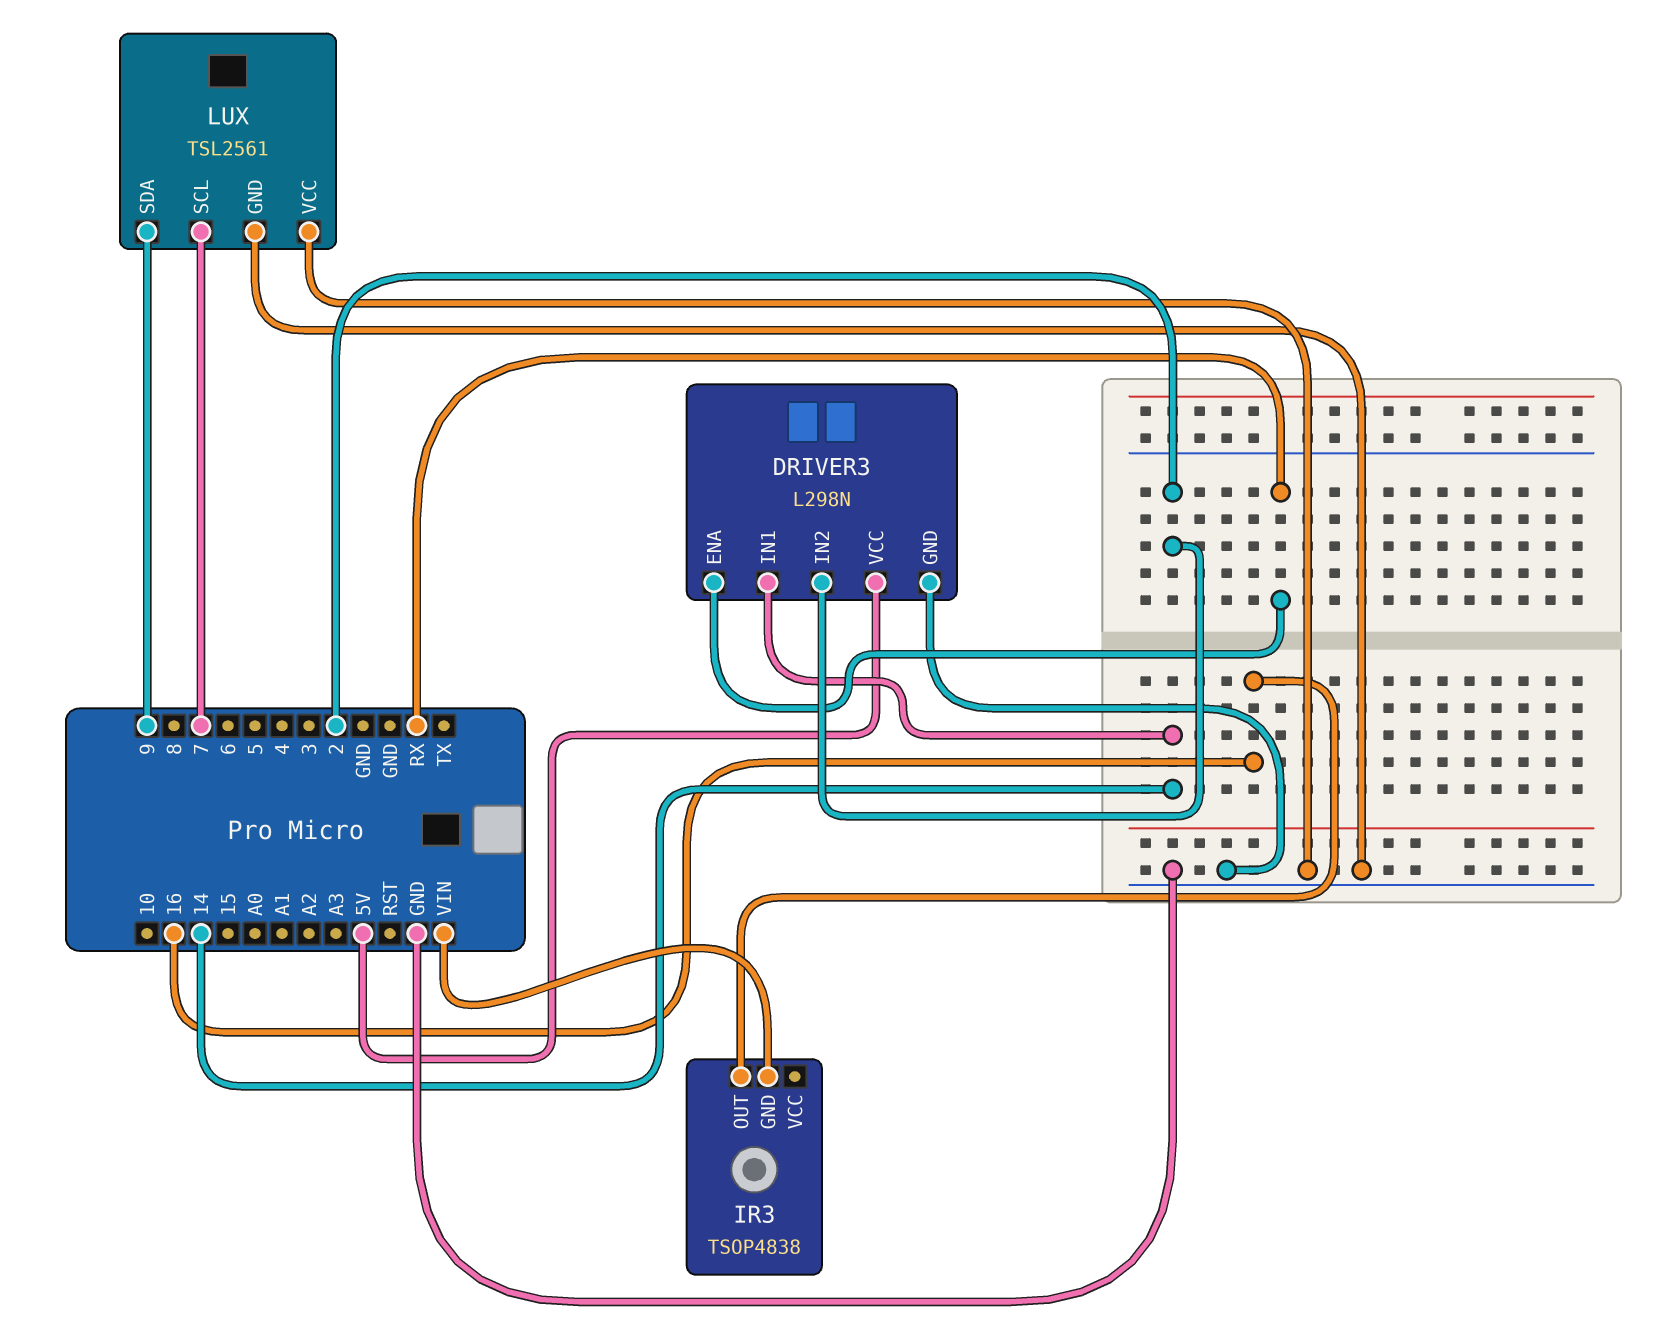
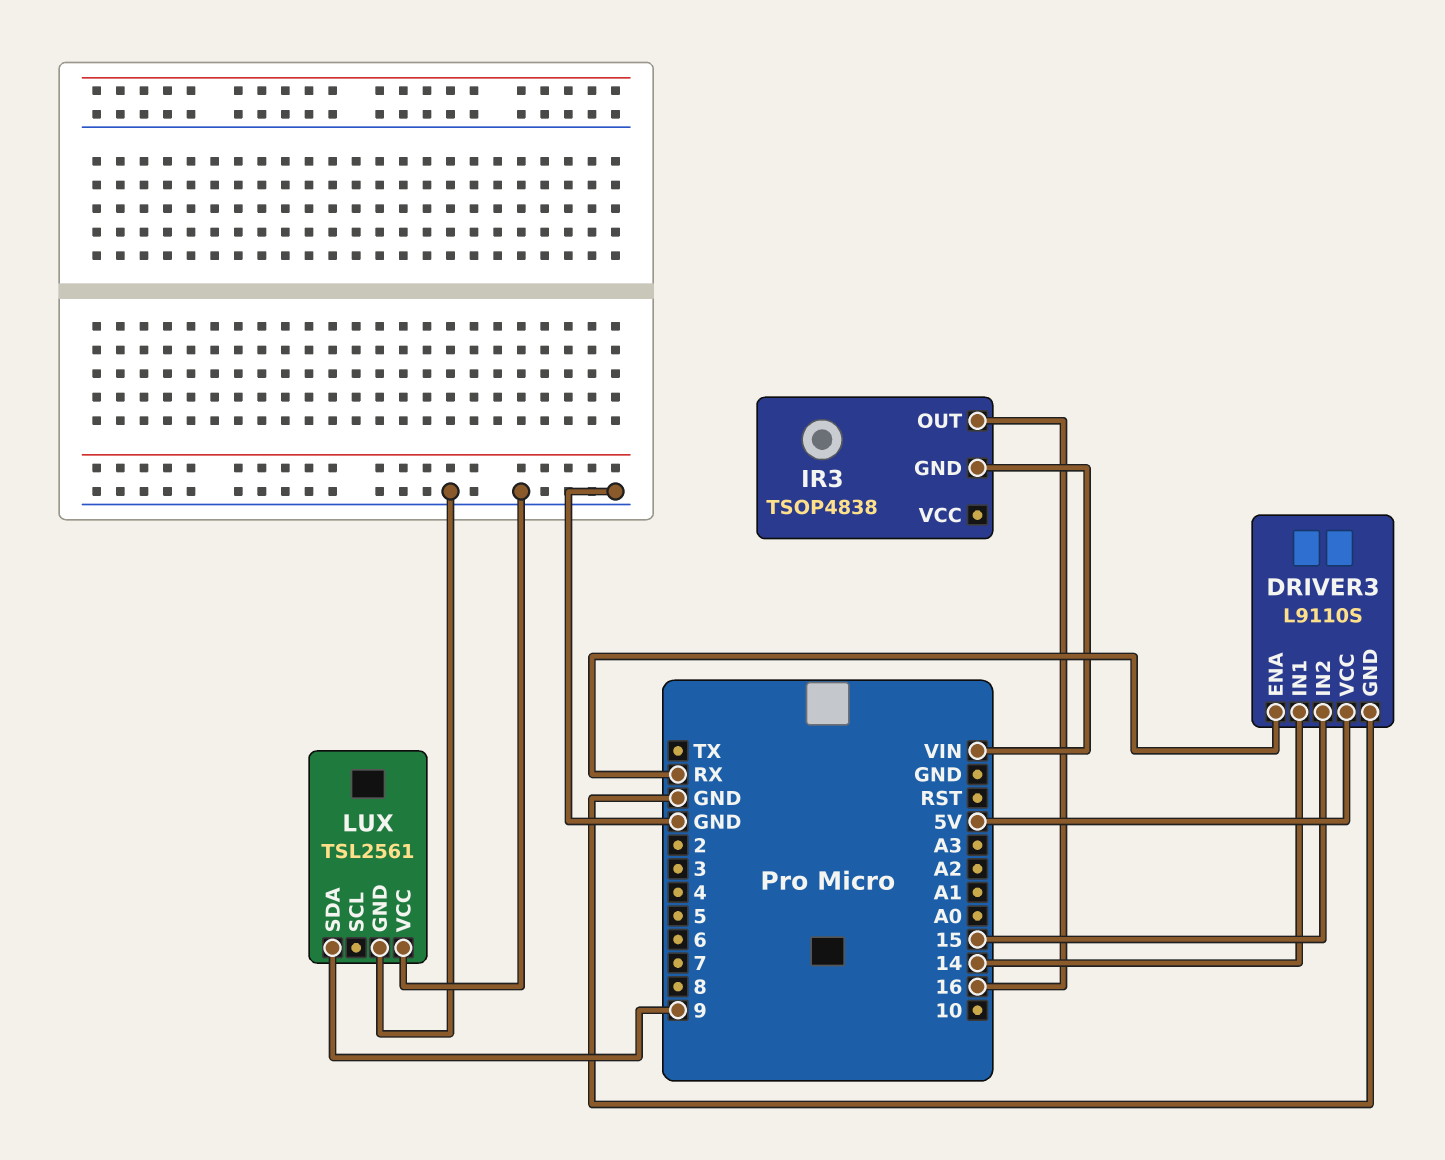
DRIVER3: L298N -> L9110S
DRIVER3 pin IN2: 2 -> 15
LUX pin SCL: 7 -> none

